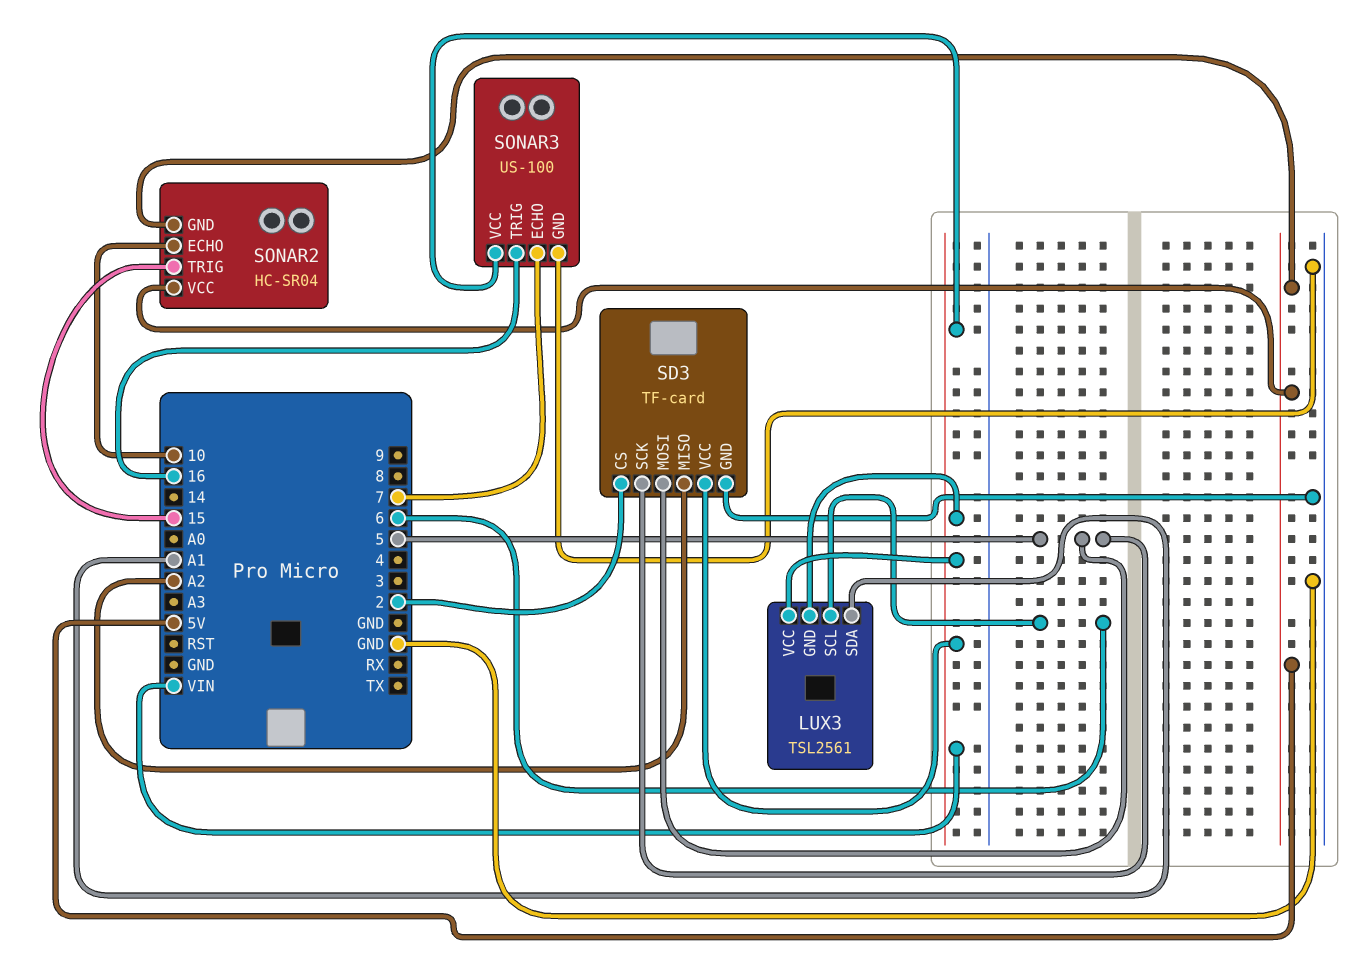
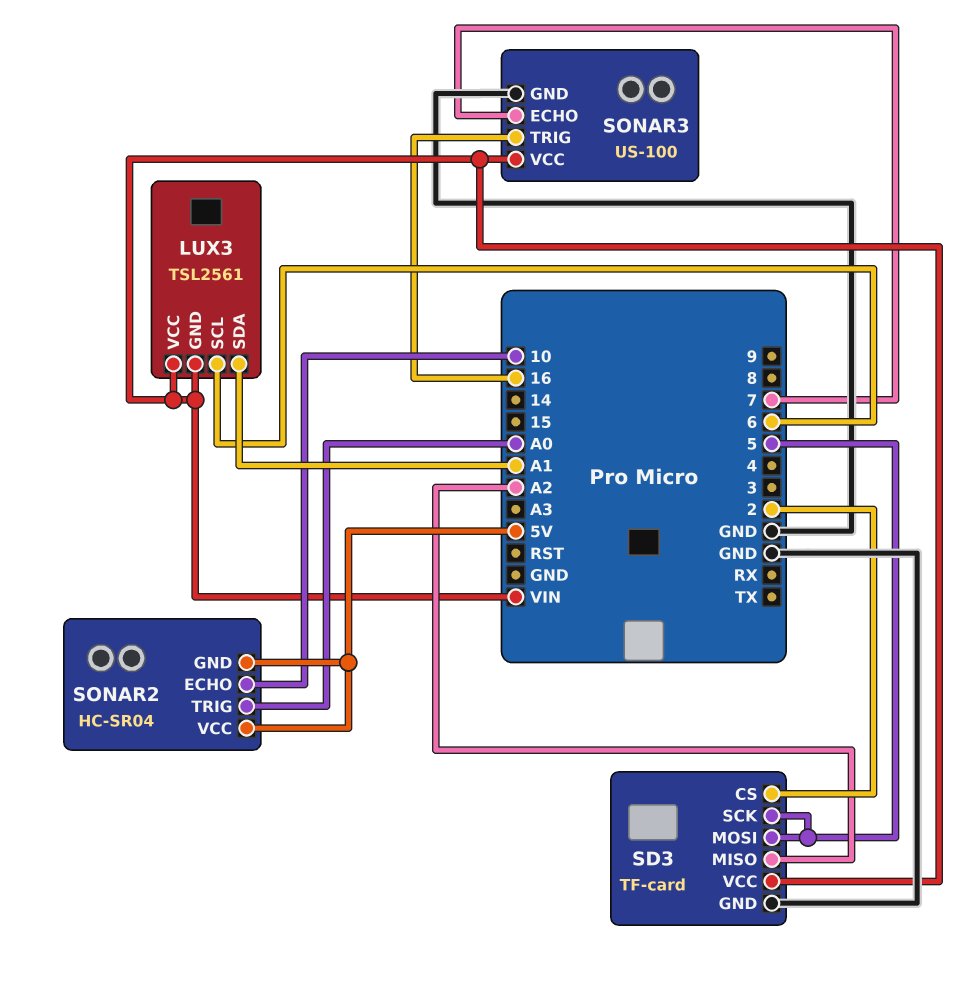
SONAR2 pin TRIG: 15 -> A0

